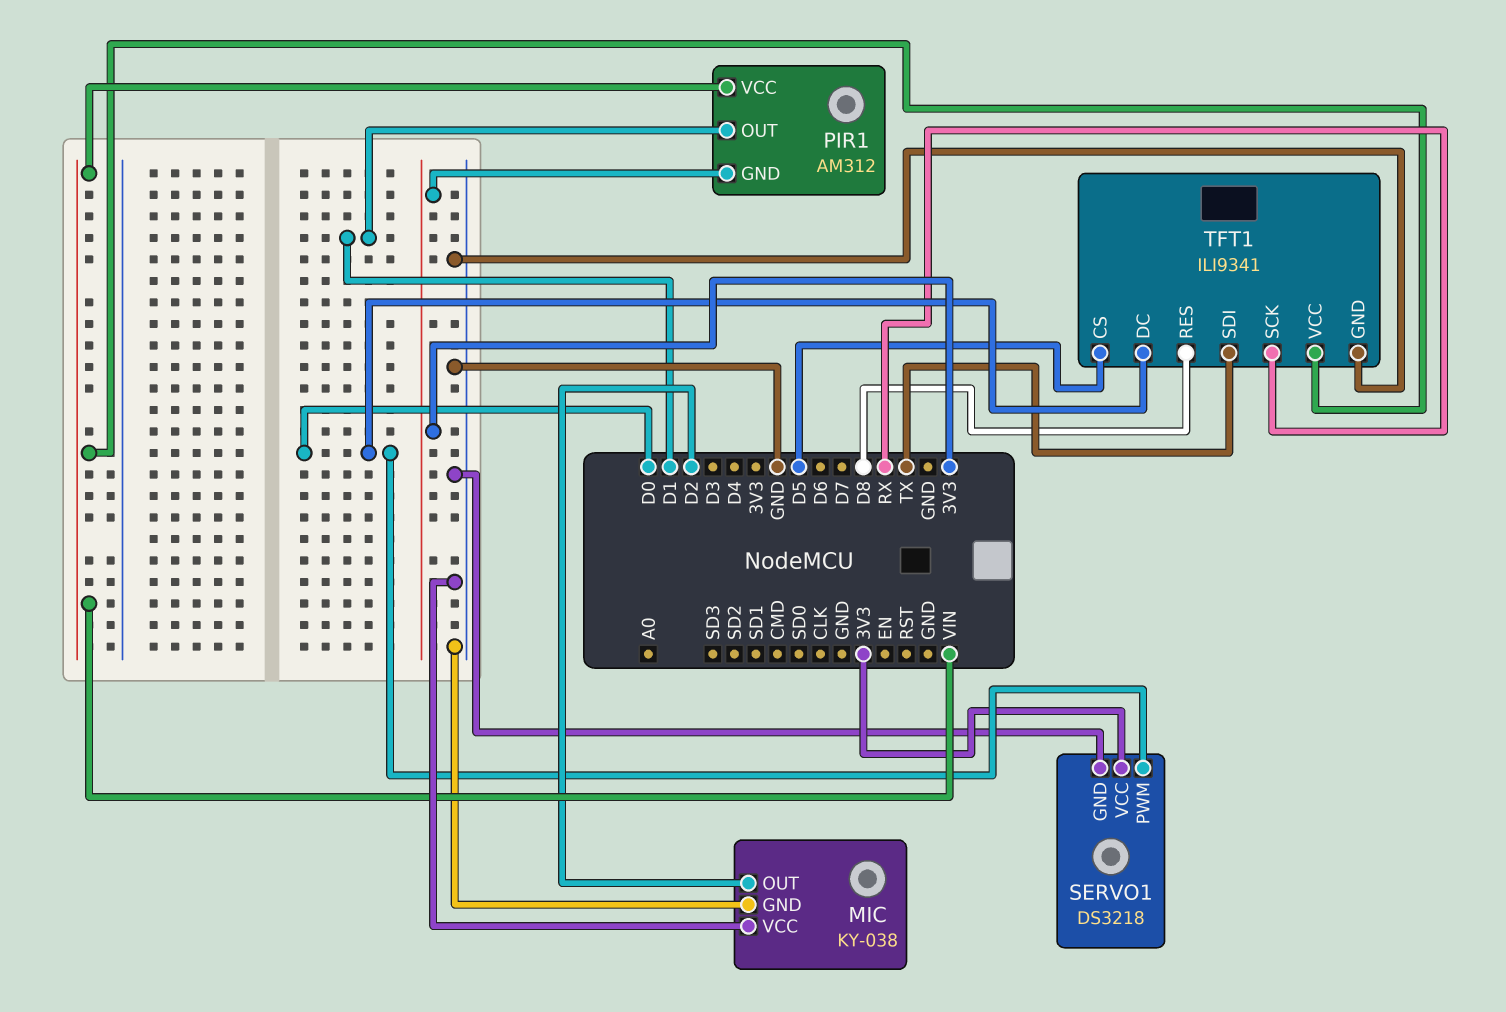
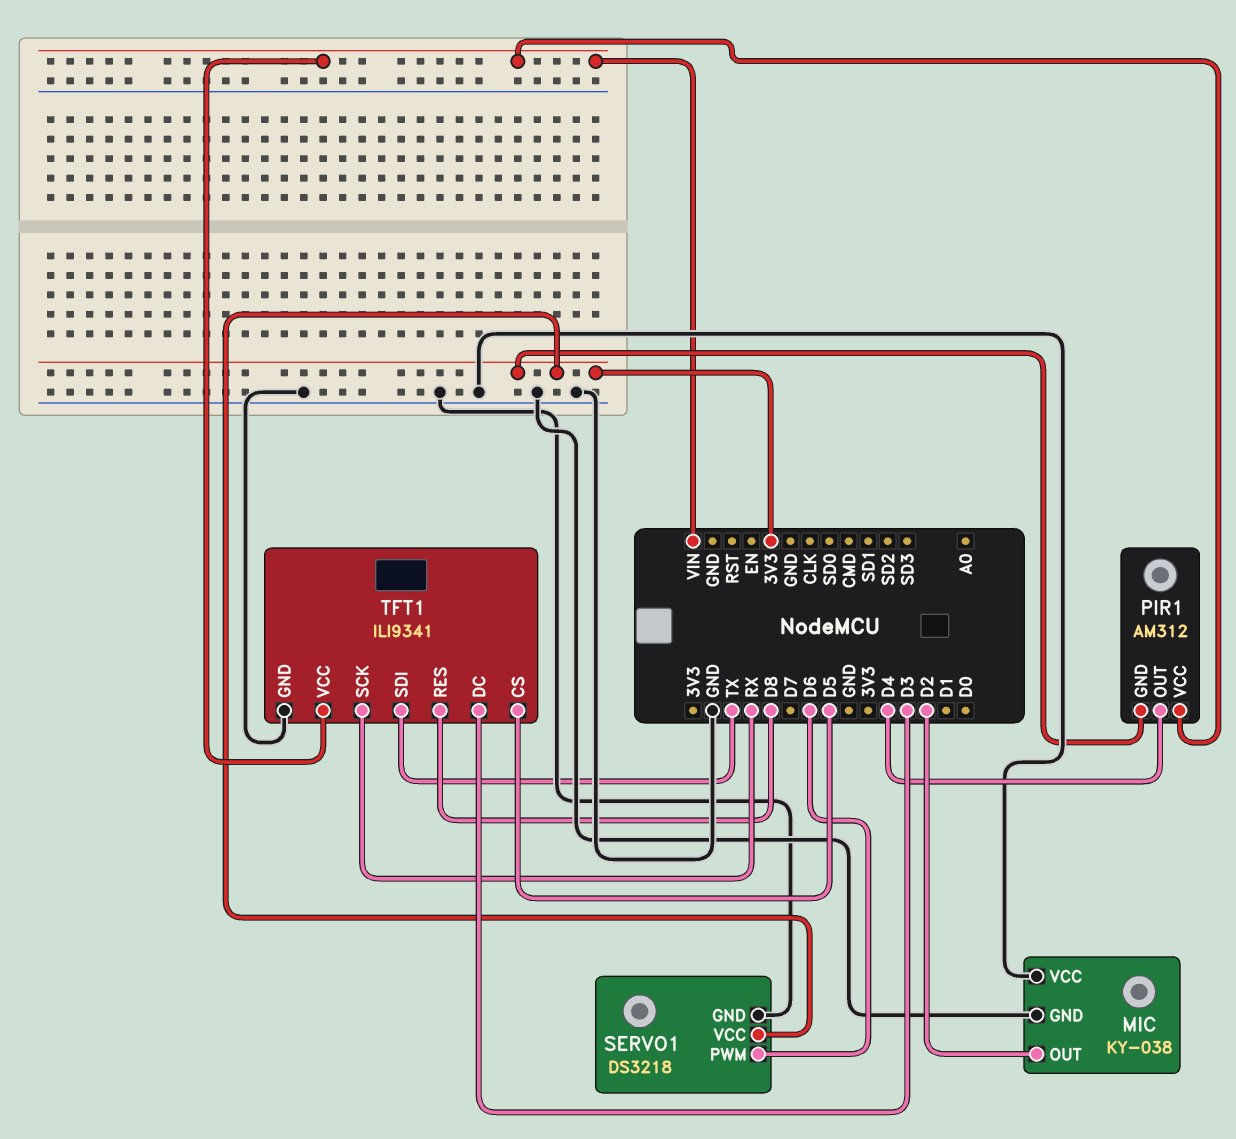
PIR1 pin OUT: D1 -> D4
SERVO1 pin PWM: D0 -> D6
TFT1 pin DC: D0 -> D3

